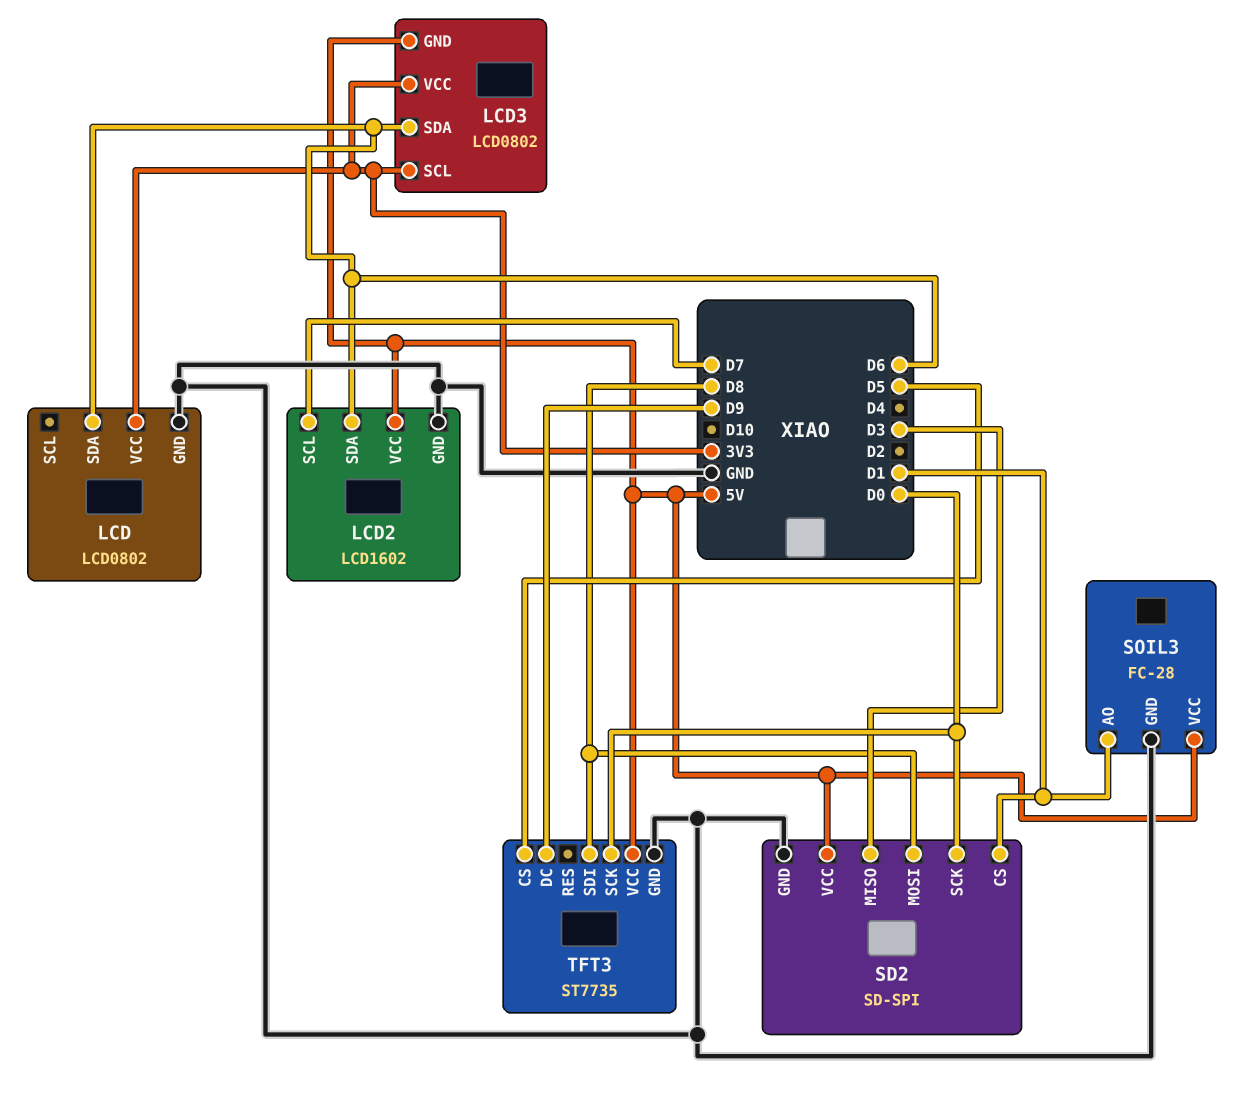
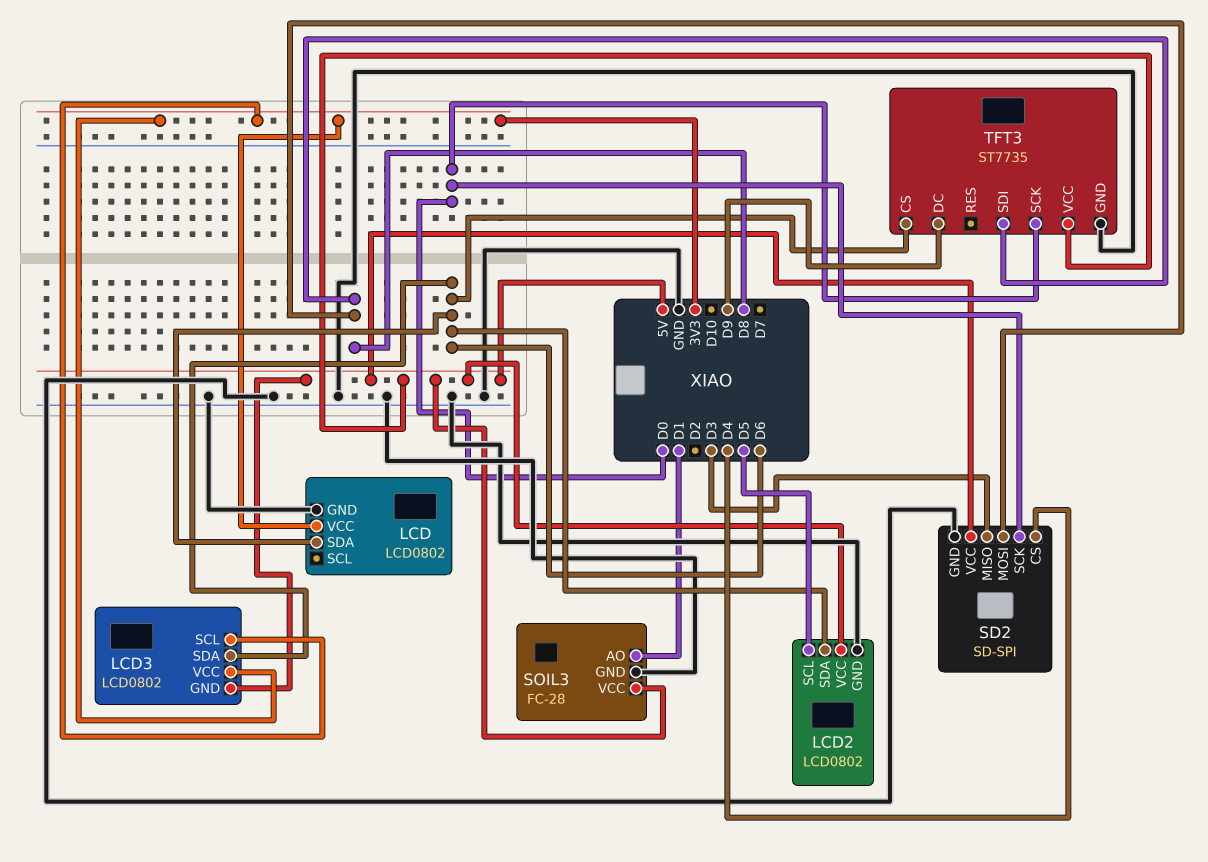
LCD2: LCD1602 -> LCD0802
LCD2 pin SCL: D7 -> D5
SD2 pin CS: D1 -> D4
TFT3 pin CS: D5 -> D6

